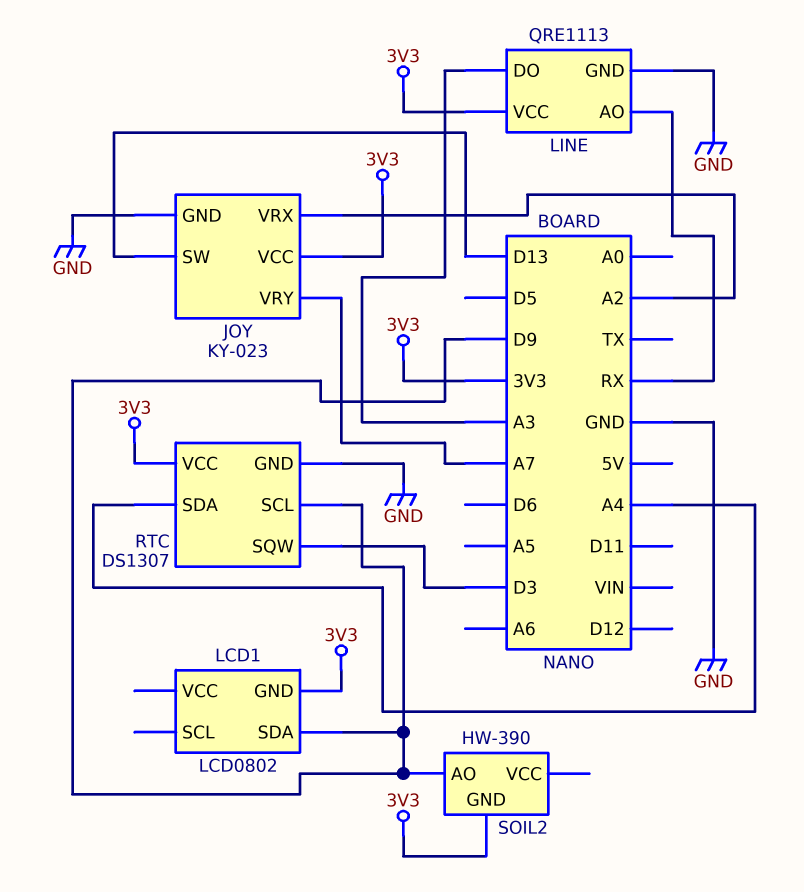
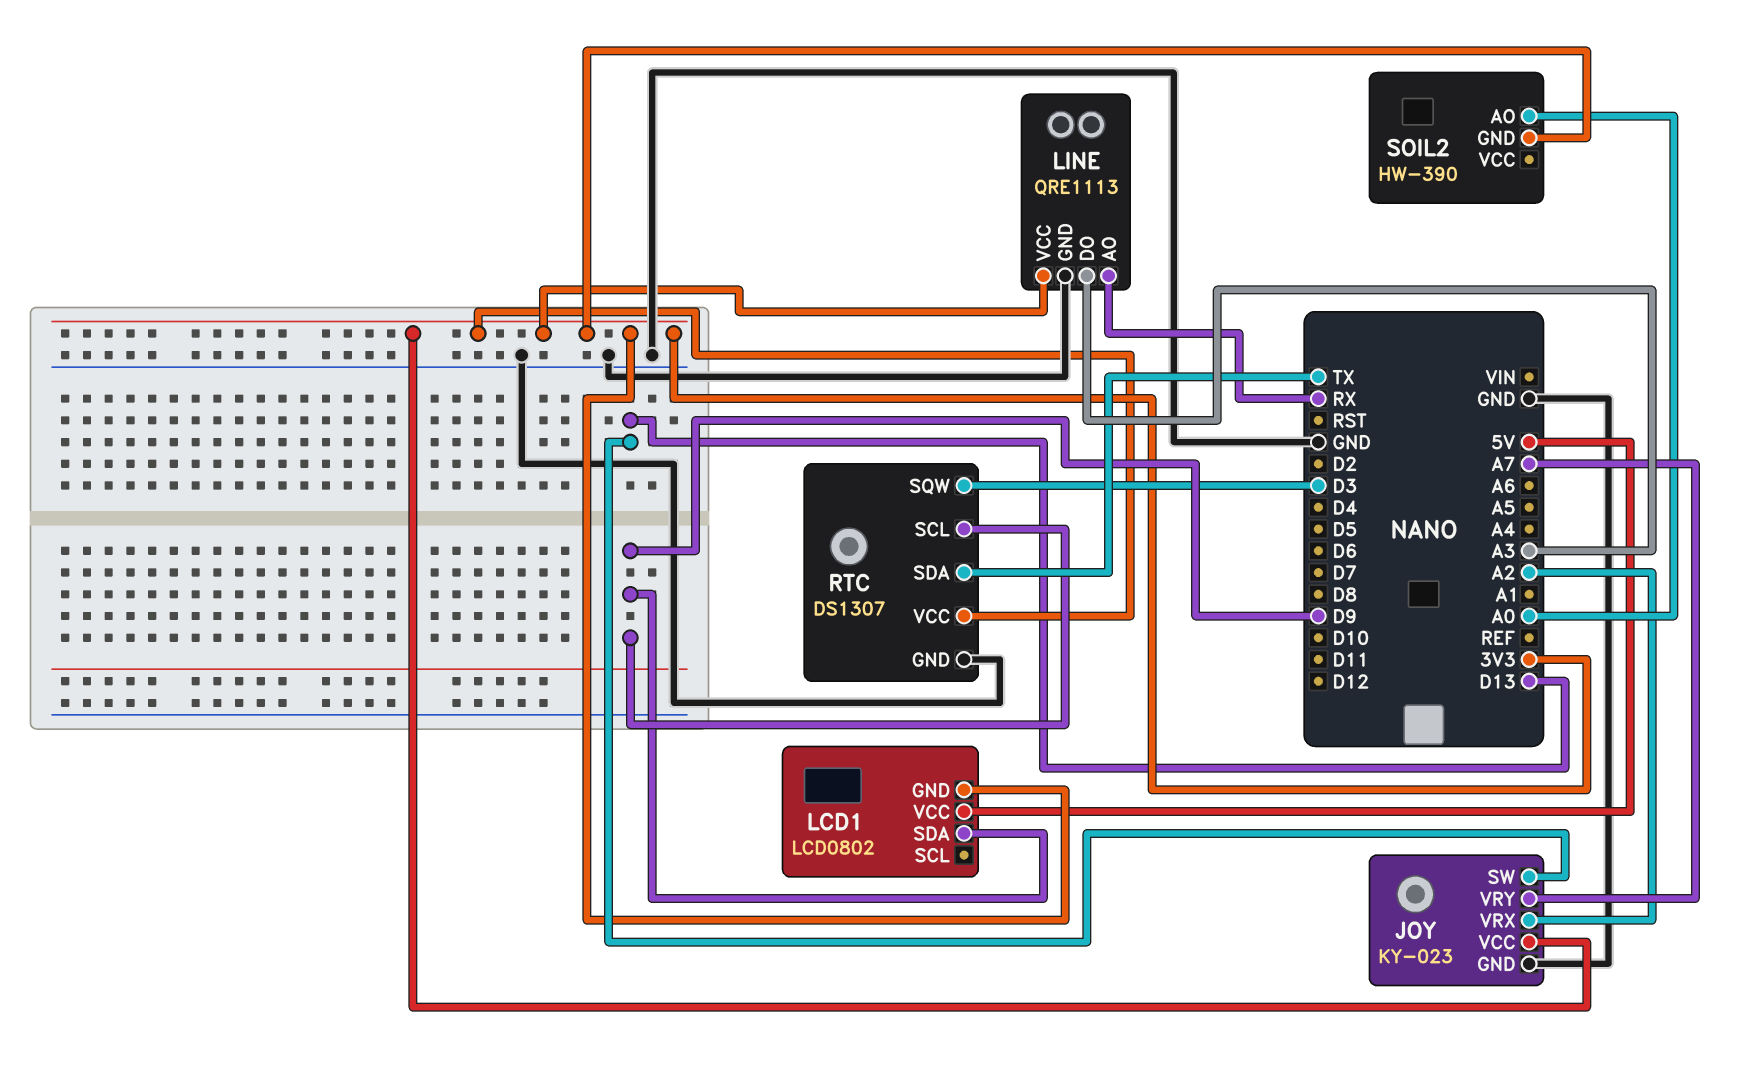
LCD1 pin VCC: none -> 5V
RTC pin SDA: A4 -> TX
SOIL2 pin AO: D9 -> A0

